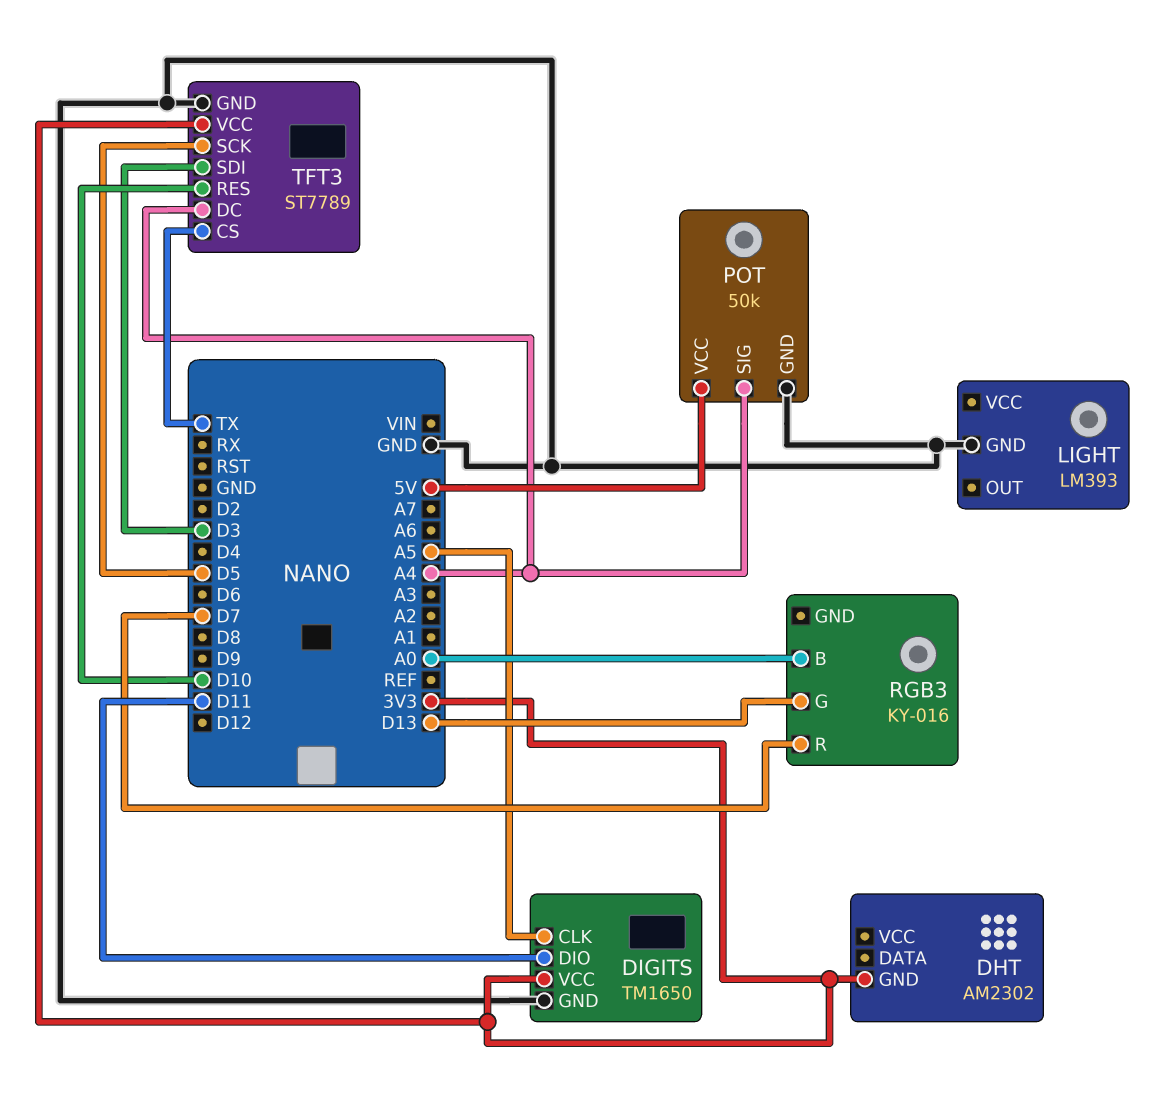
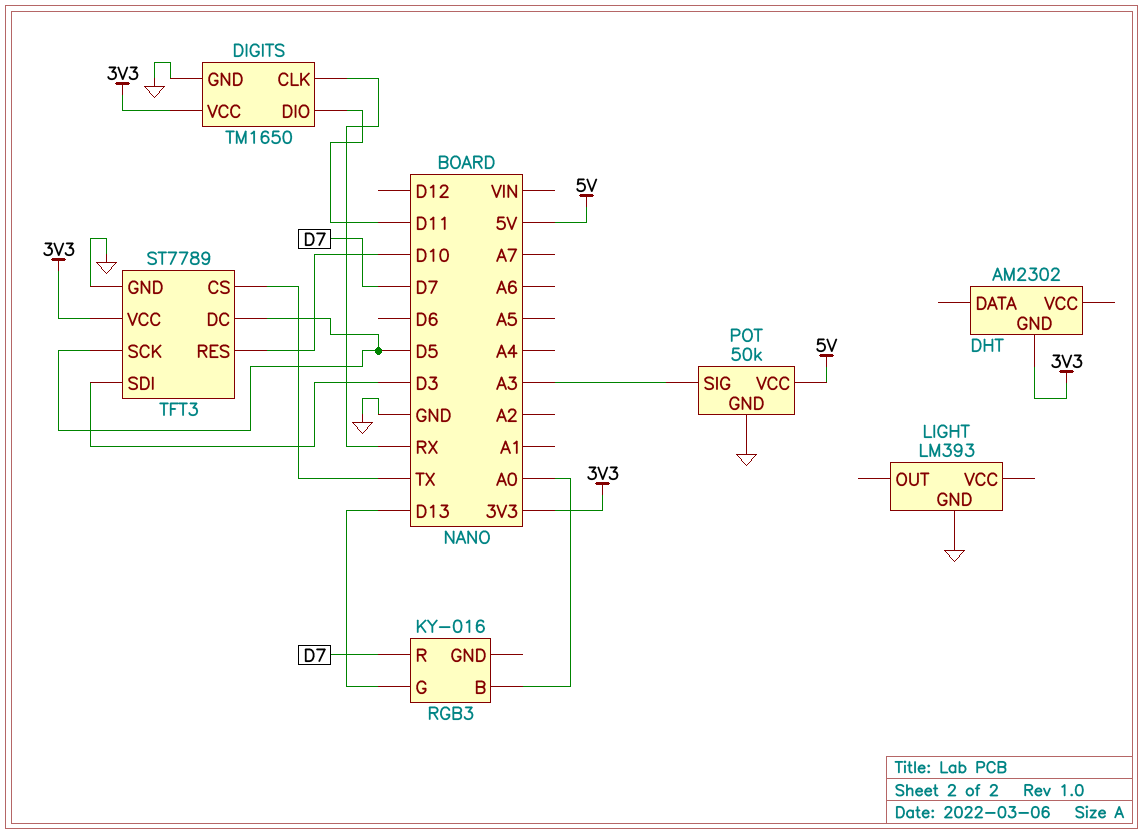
DIGITS pin CLK: A5 -> RX
POT pin SIG: A4 -> A3
TFT3 pin DC: A4 -> D5

